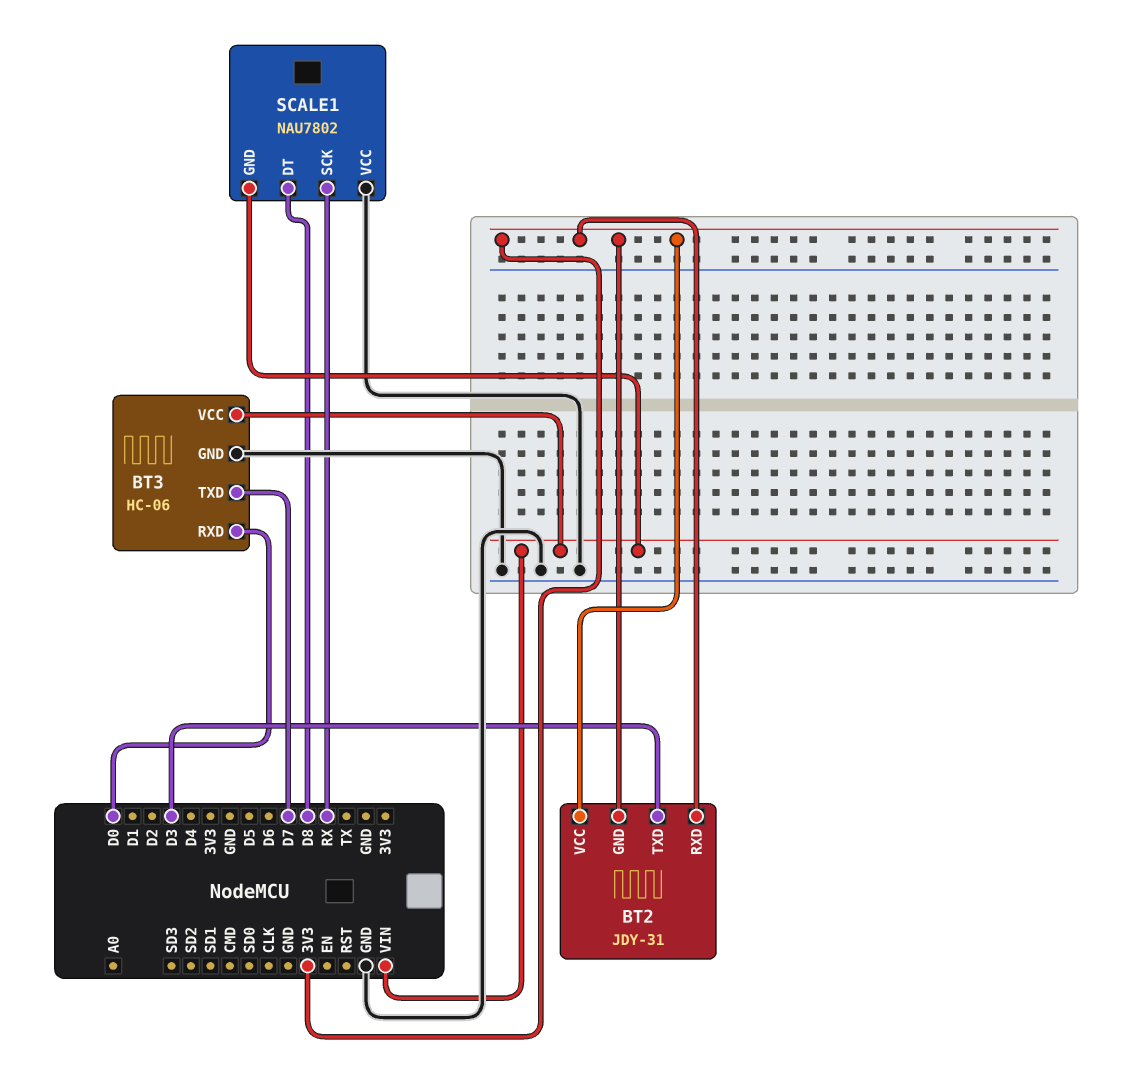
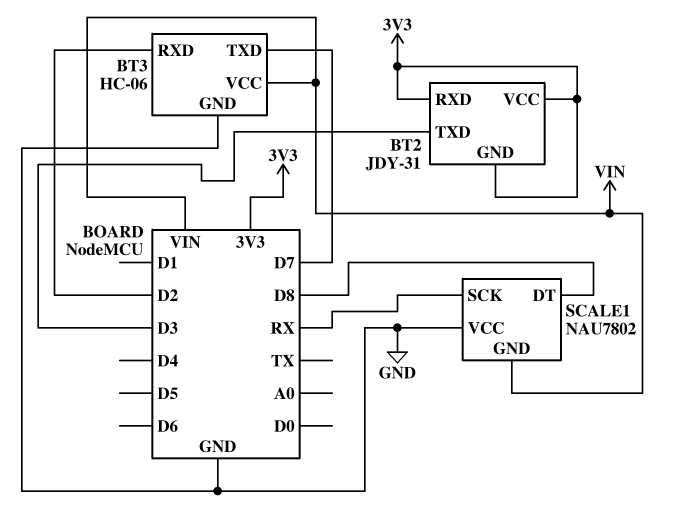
BT3 pin RXD: D0 -> D2

